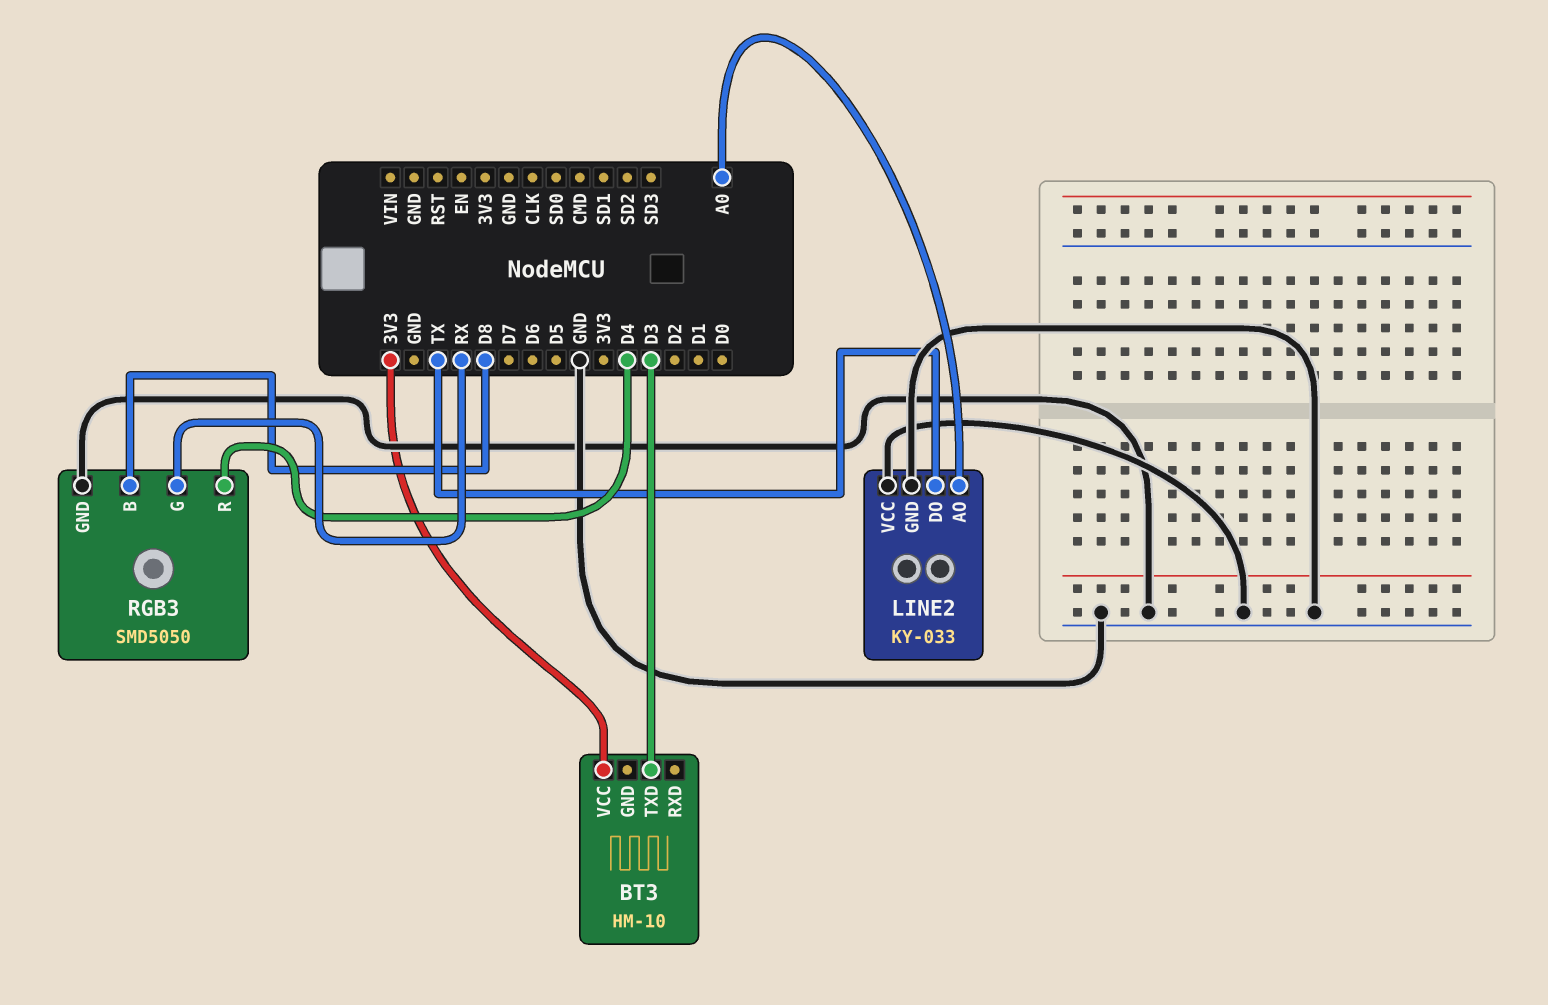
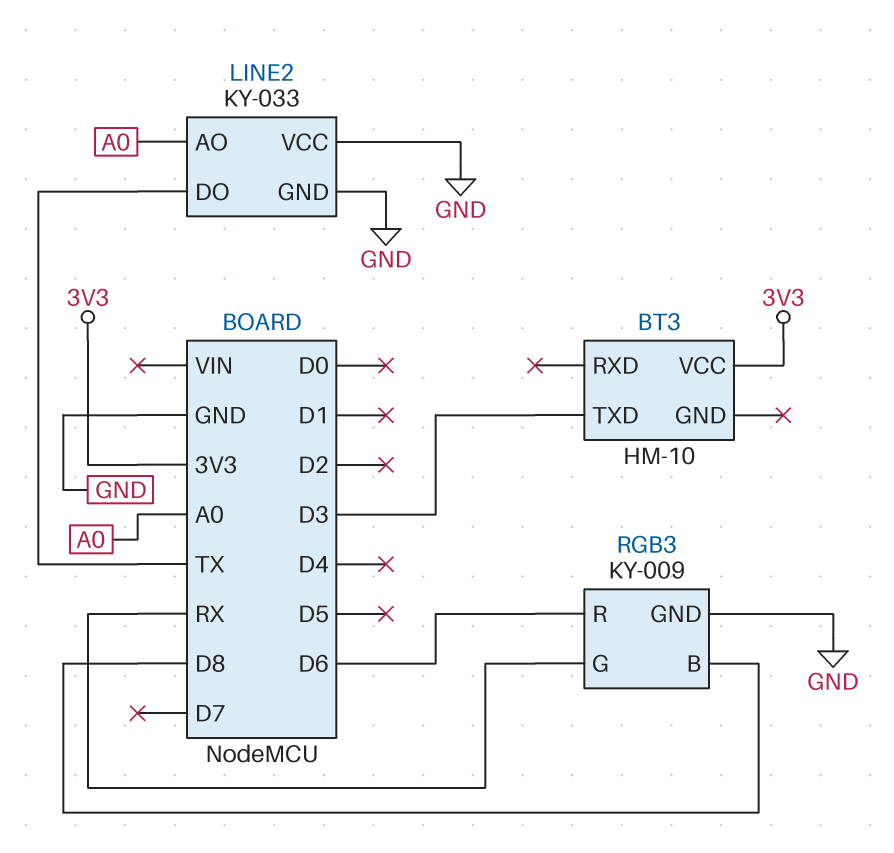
RGB3: SMD5050 -> KY-009
RGB3 pin R: D4 -> D6

